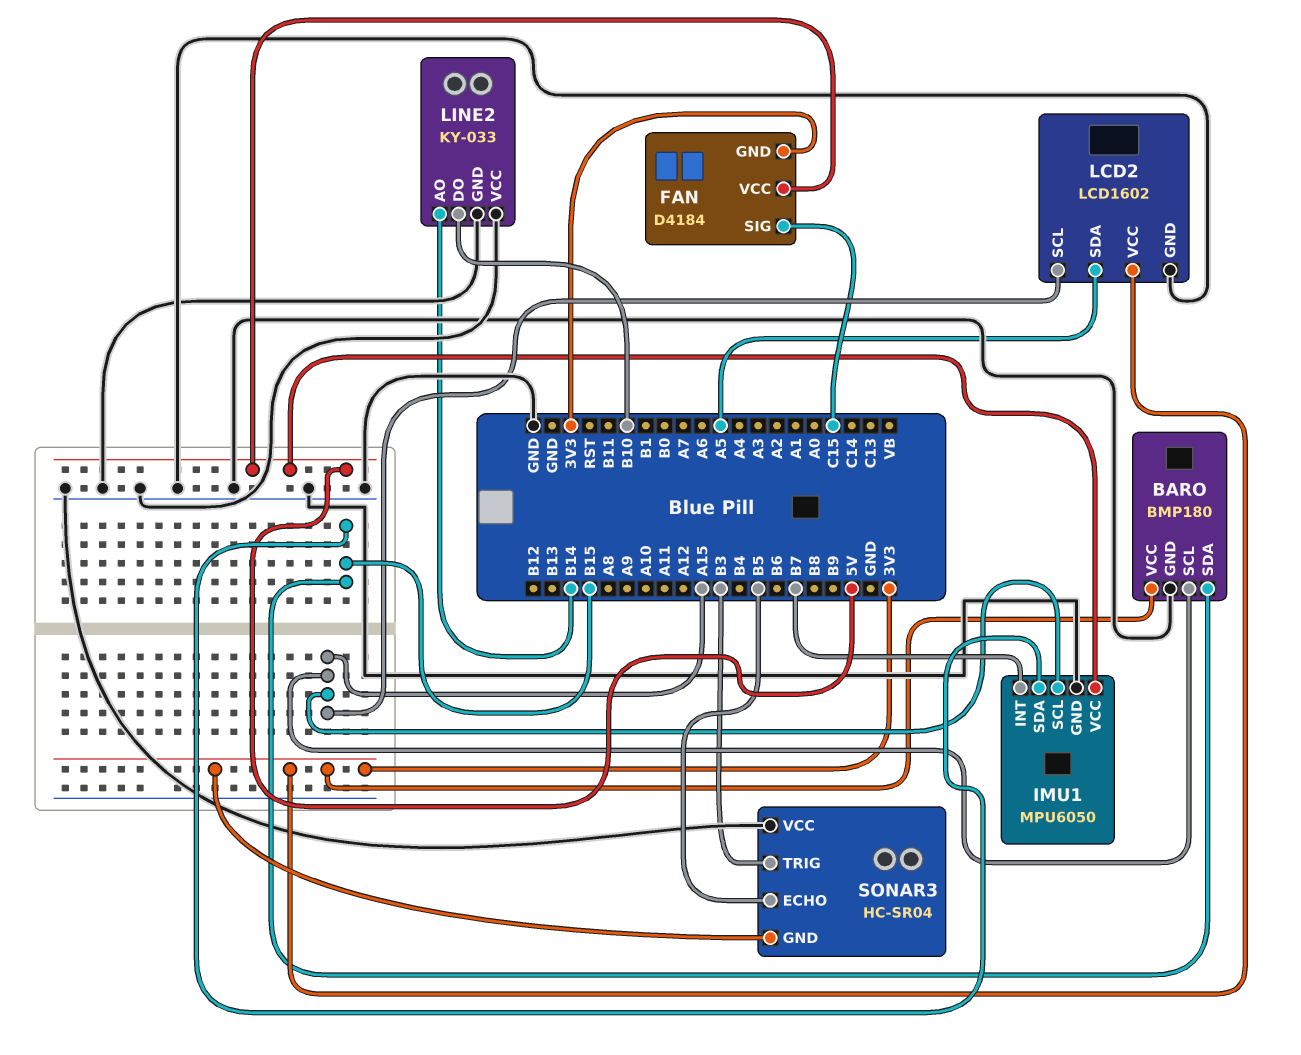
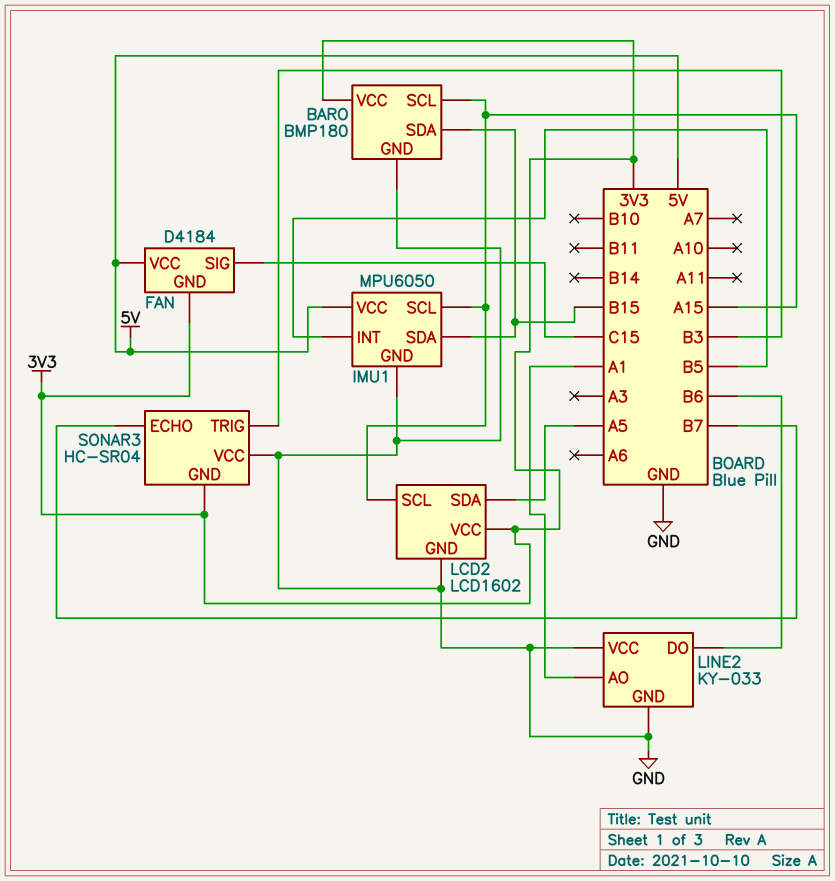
IMU1 pin INT: B7 -> B5
LINE2 pin AO: B14 -> A1
LINE2 pin DO: B10 -> B6
SONAR3 pin ECHO: B5 -> B7

